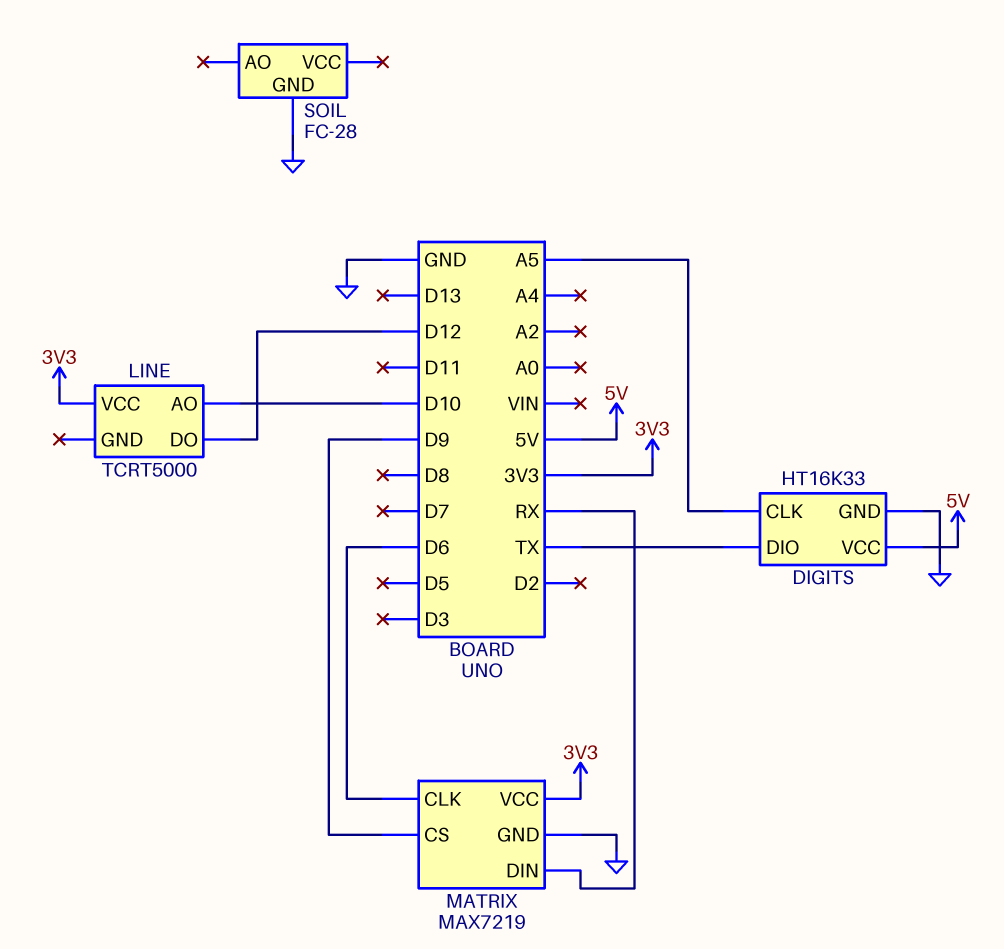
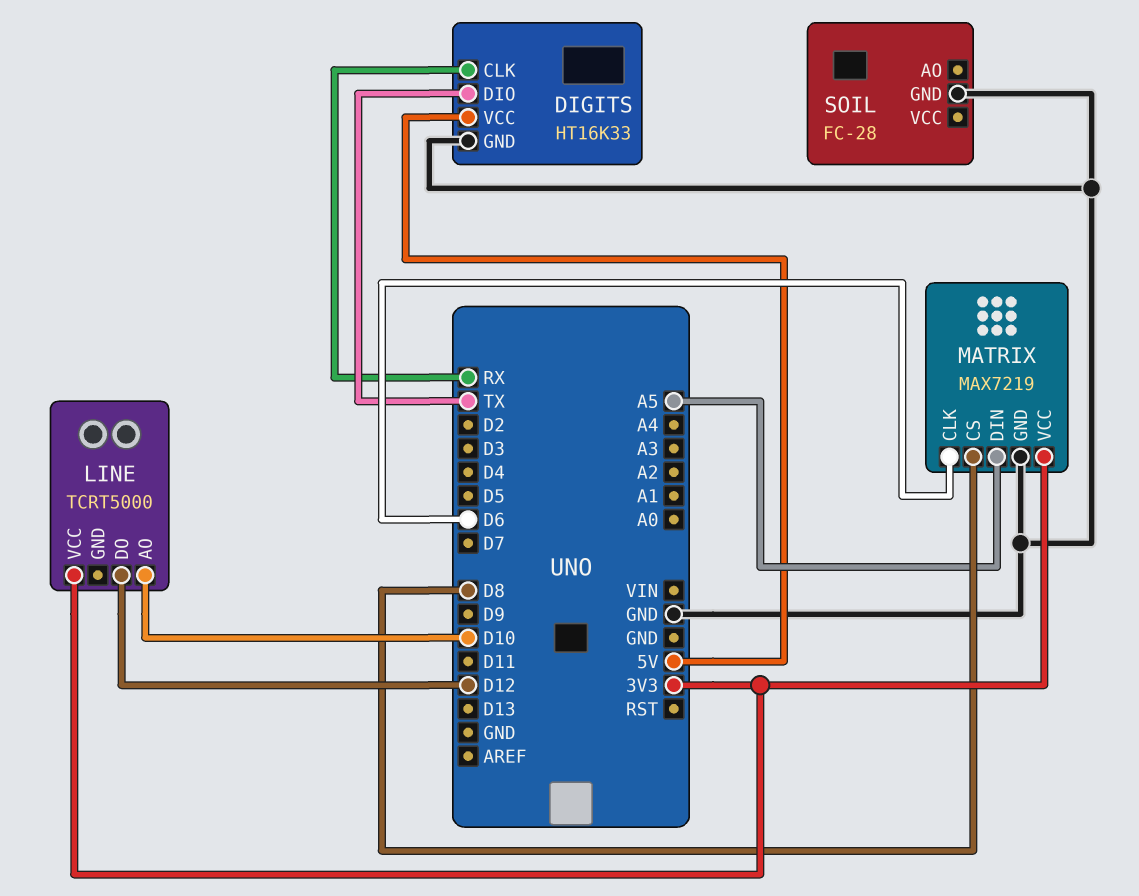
DIGITS pin CLK: A5 -> RX
MATRIX pin CS: D9 -> D8
MATRIX pin DIN: RX -> A5

